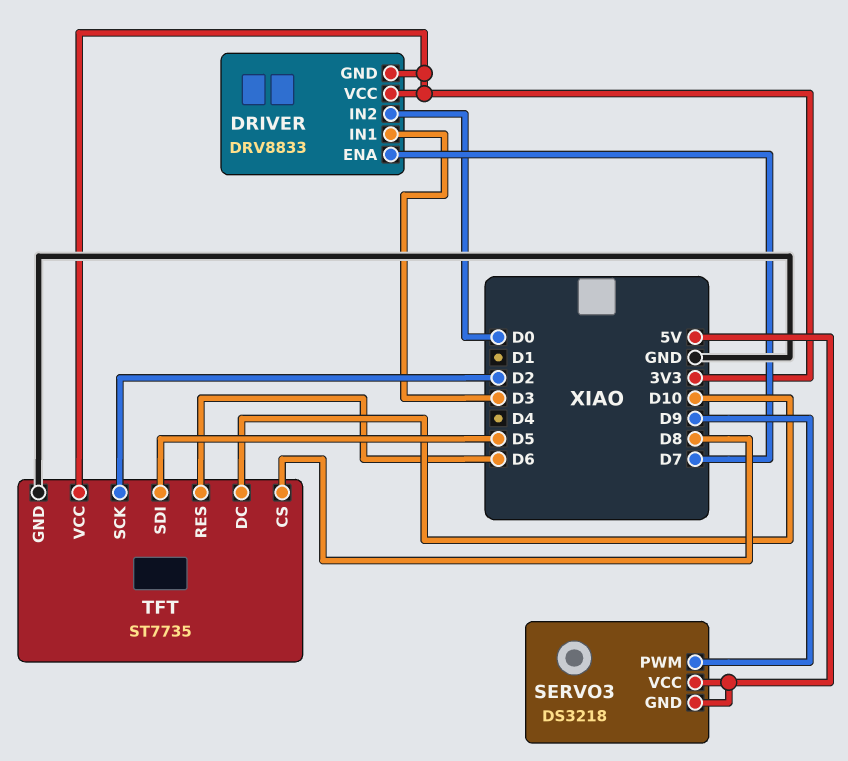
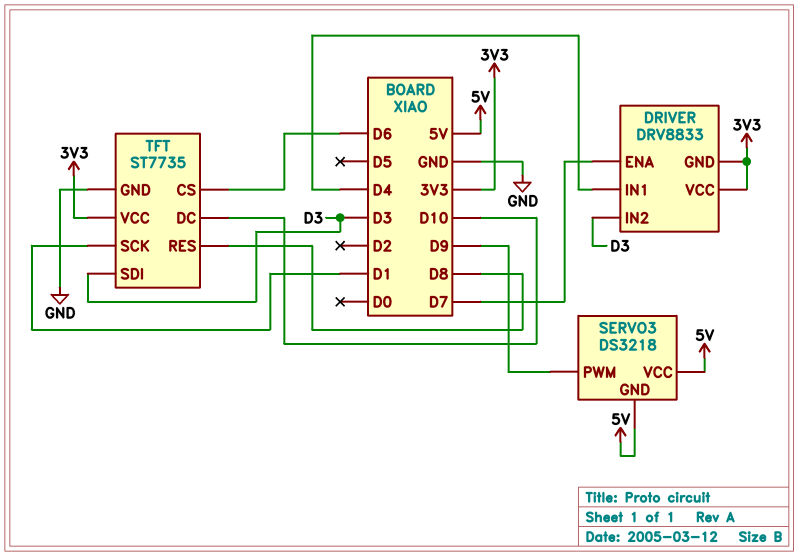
DRIVER pin IN1: D3 -> D4
DRIVER pin IN2: D0 -> D3
TFT pin CS: D8 -> D6
TFT pin RES: D6 -> D8
TFT pin SCK: D2 -> D1
TFT pin SDI: D5 -> D3

